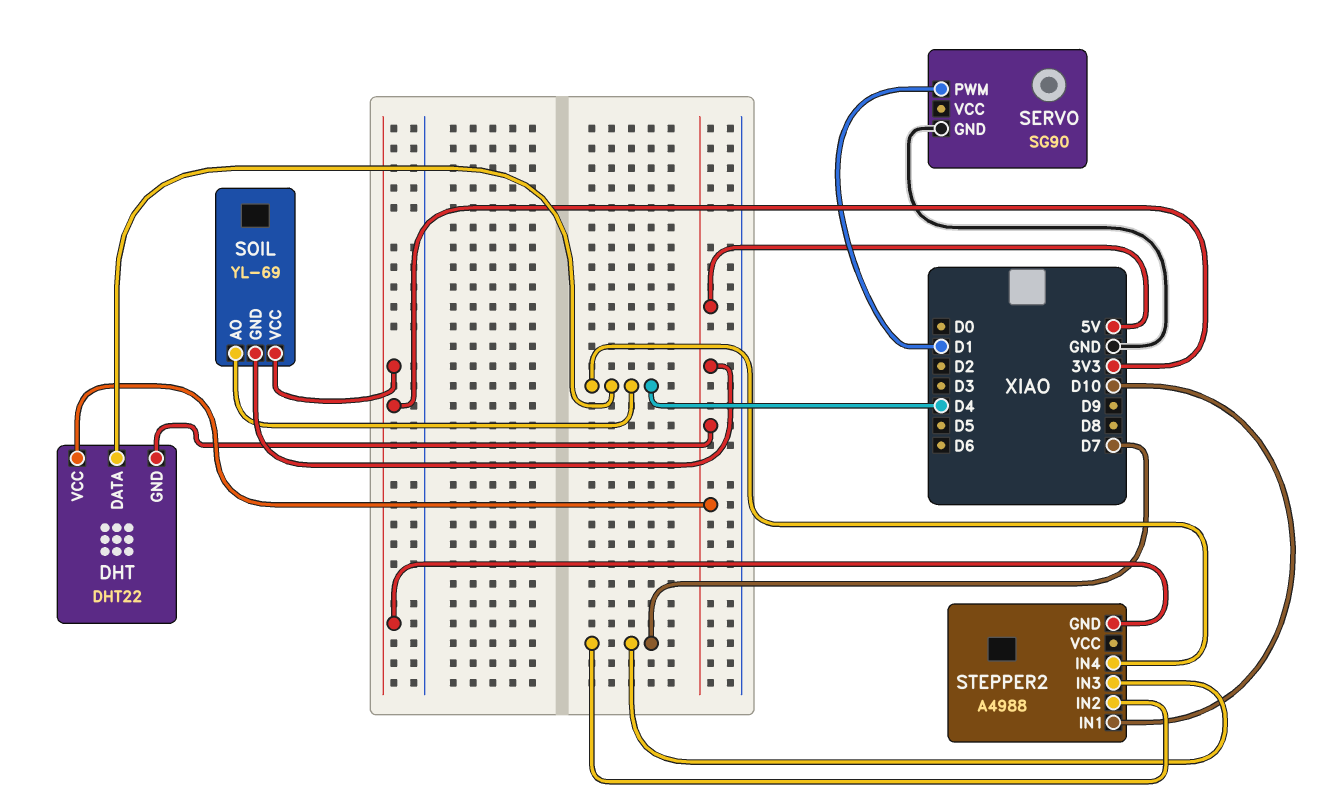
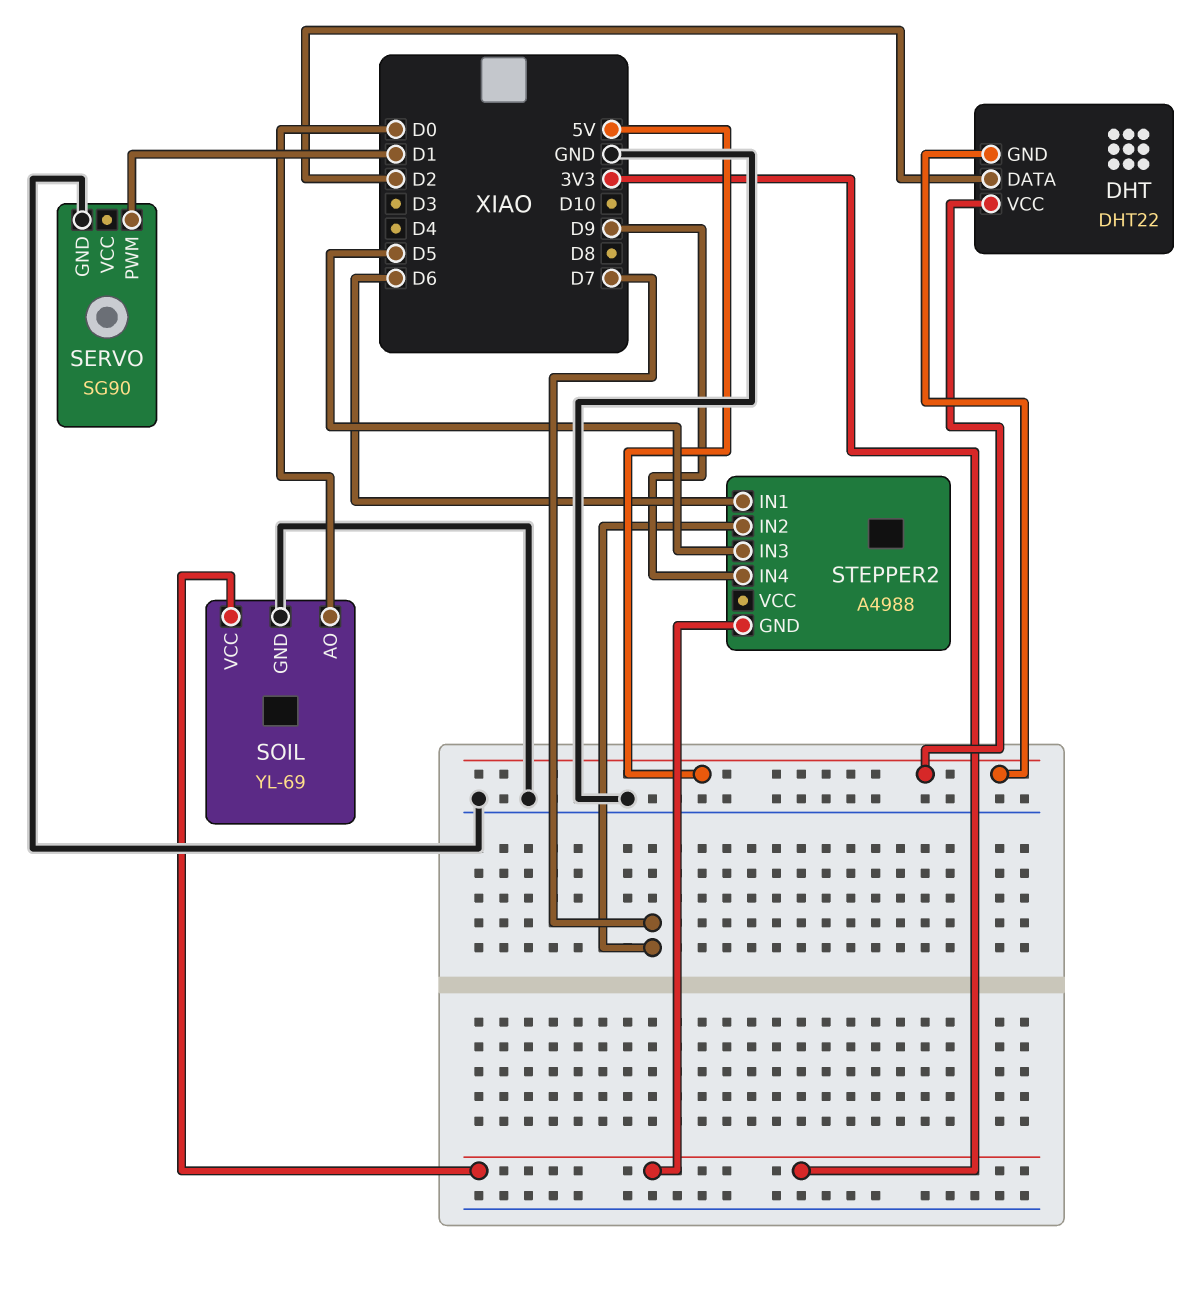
DHT pin DATA: D4 -> D2
SOIL pin AO: D4 -> D0
SOIL pin GND: 5V -> GND
STEPPER2 pin IN1: D10 -> D6
STEPPER2 pin IN3: D7 -> D5
STEPPER2 pin IN4: D4 -> D9

